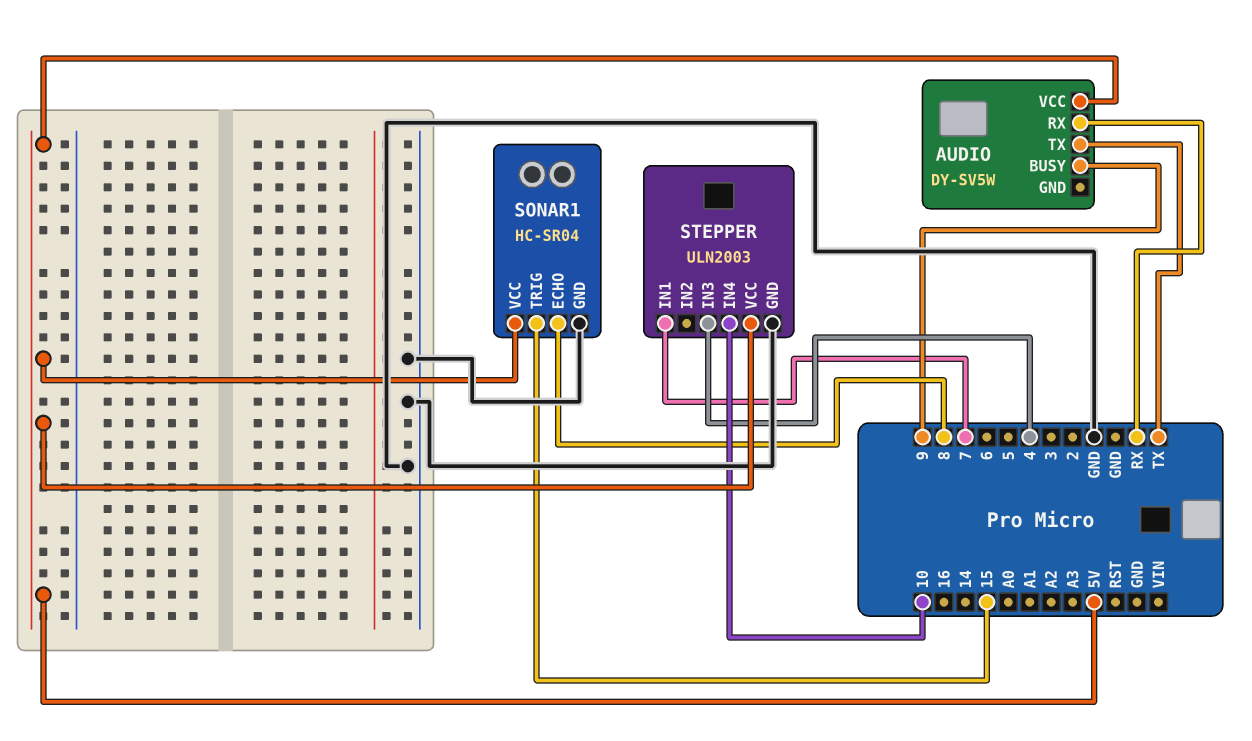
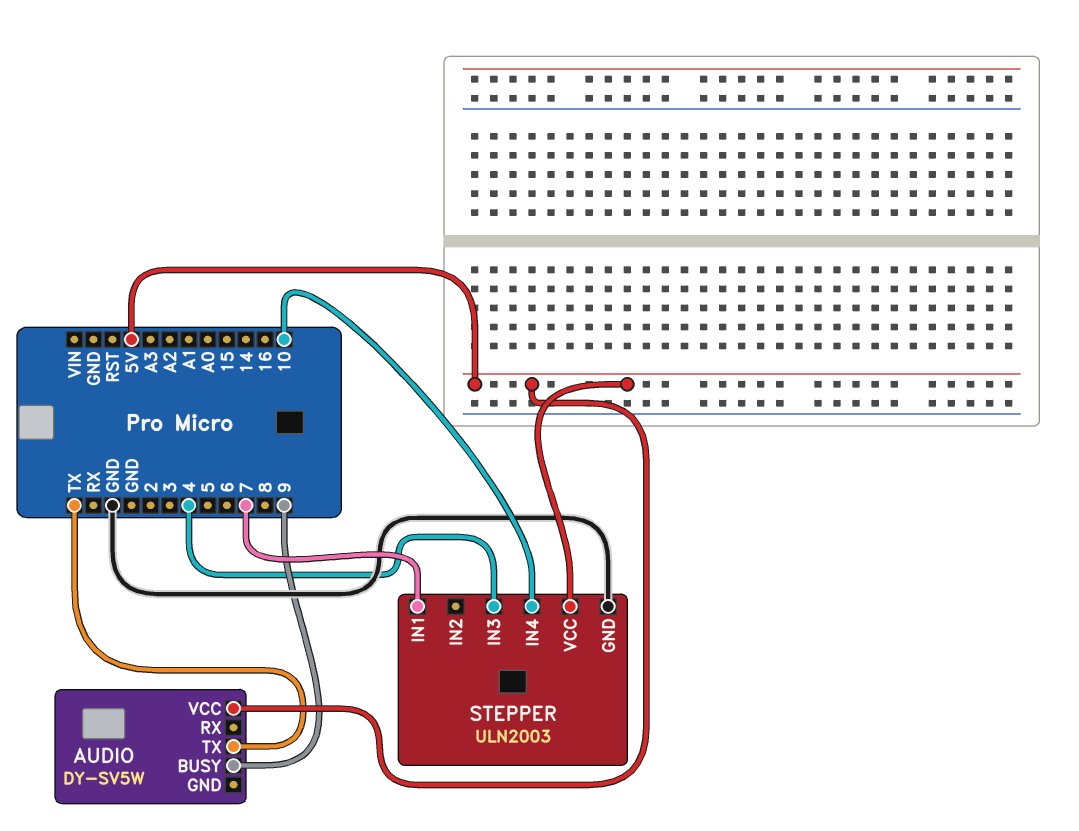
AUDIO pin RX: RX -> none
SONAR1: HC-SR04 -> none
SONAR1 pin ECHO: 8 -> none
SONAR1 pin GND: GND -> none
SONAR1 pin TRIG: 15 -> none
SONAR1 pin VCC: 5V -> none

